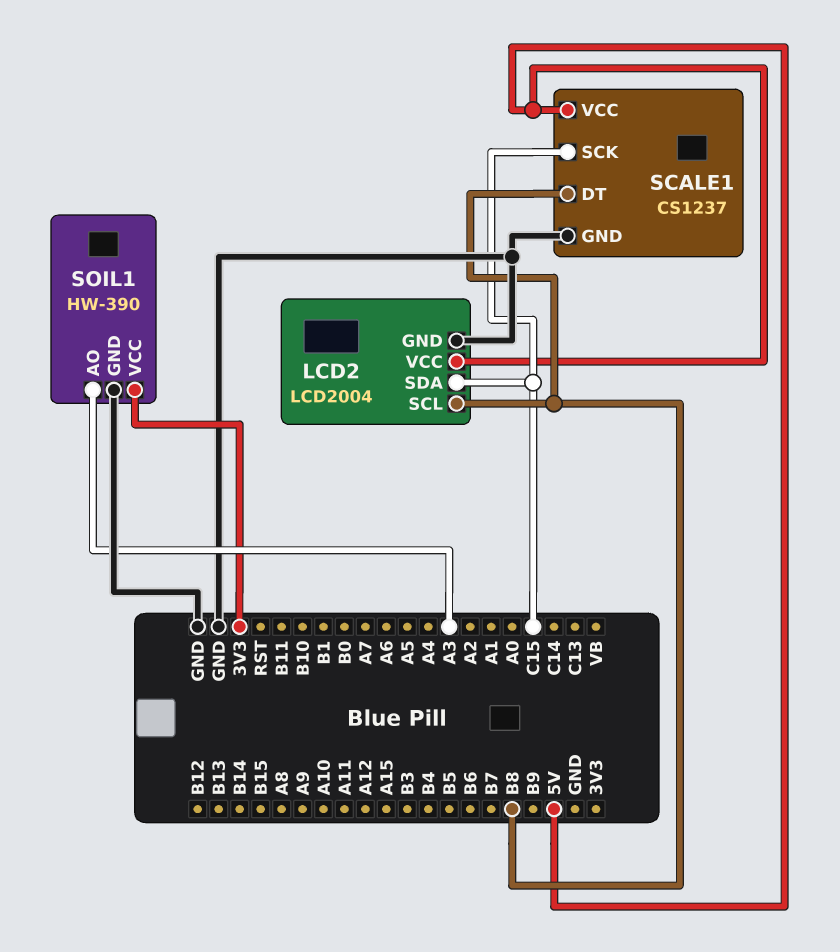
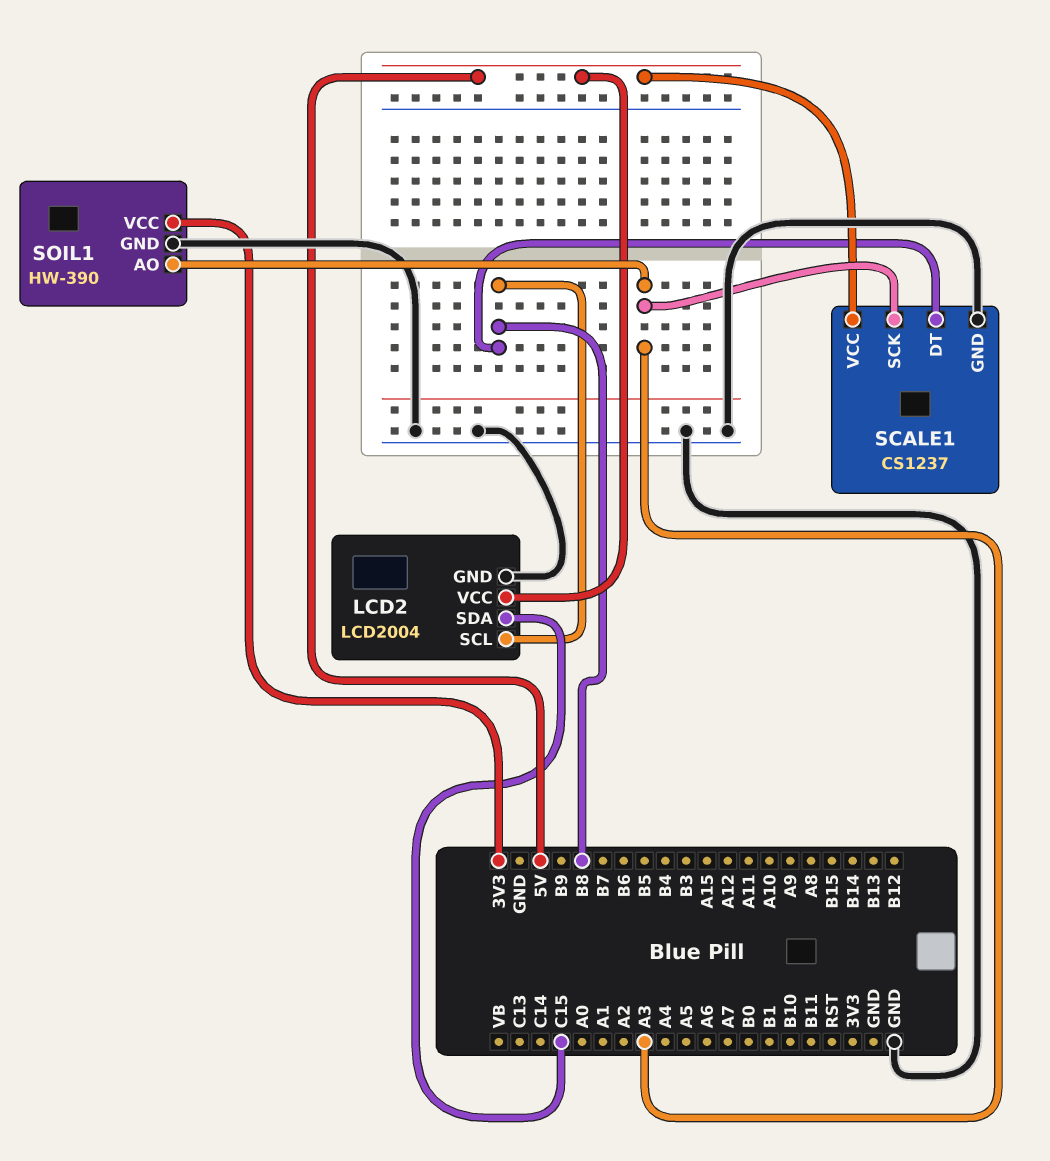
SCALE1 pin SCK: C15 -> A3

